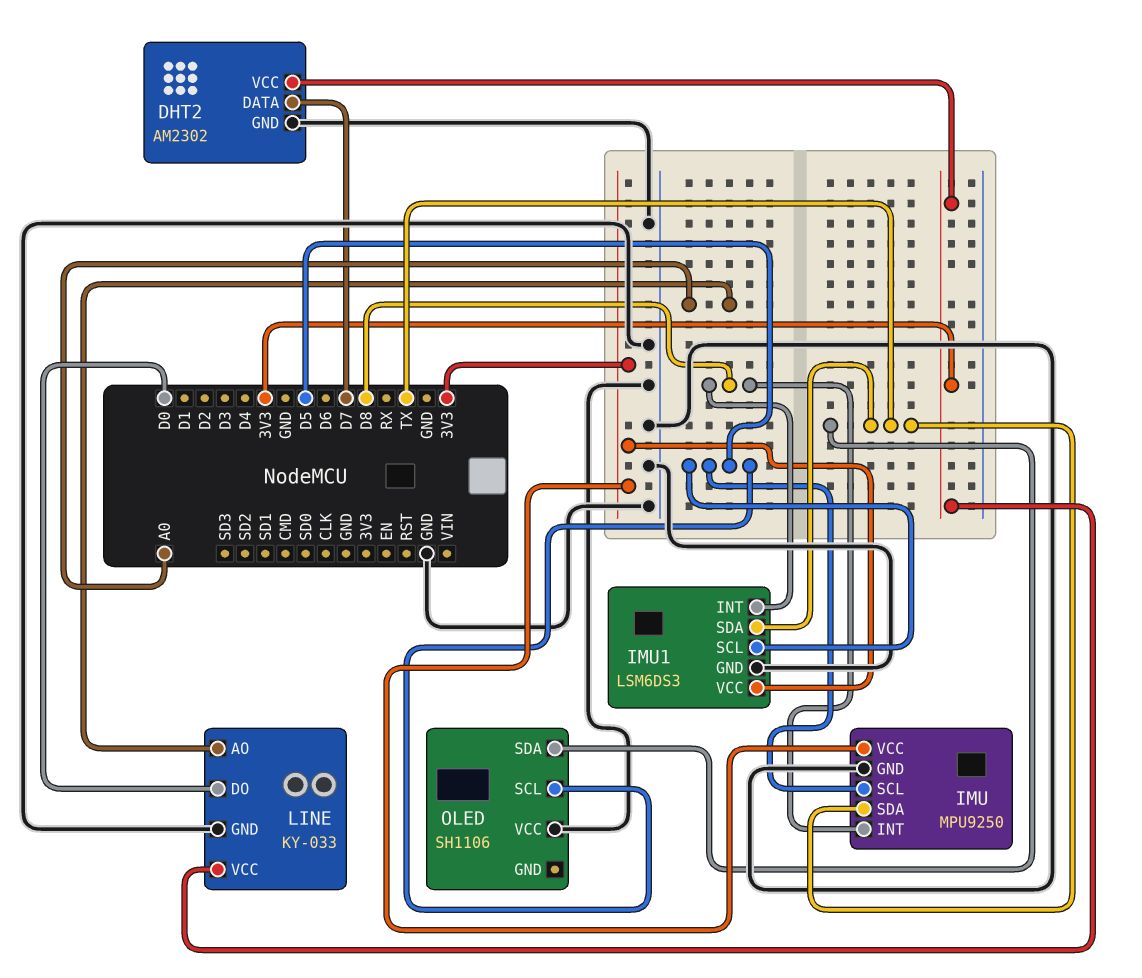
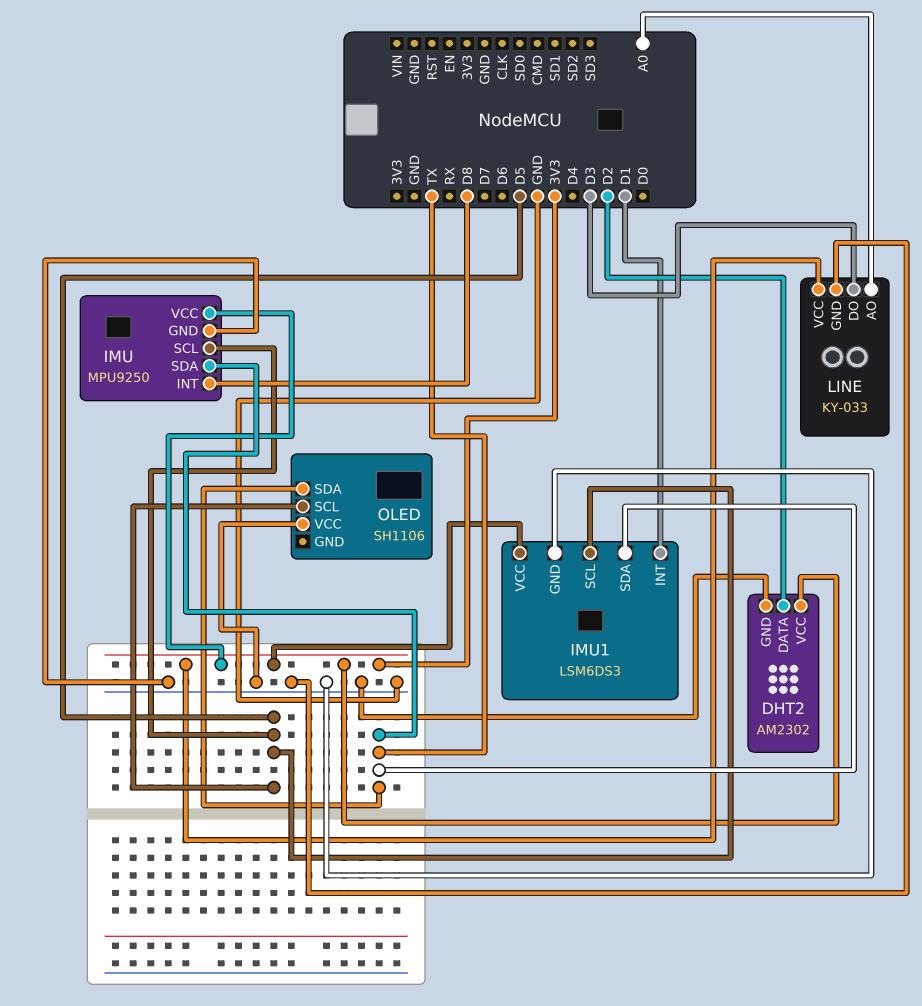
DHT2 pin DATA: D7 -> D2
IMU1 pin INT: D8 -> D1
LINE pin DO: D0 -> D3

